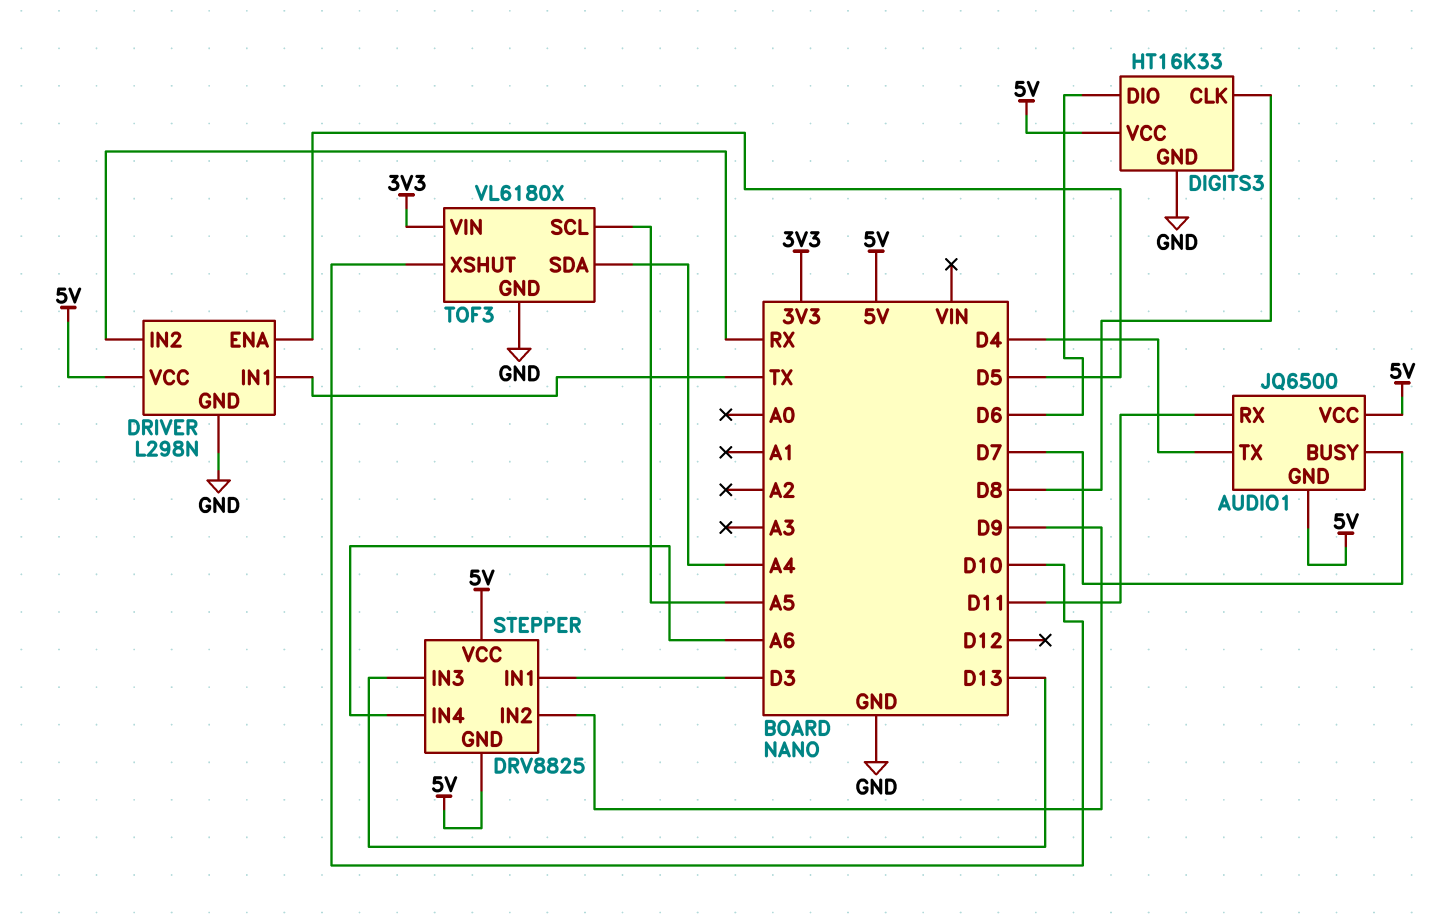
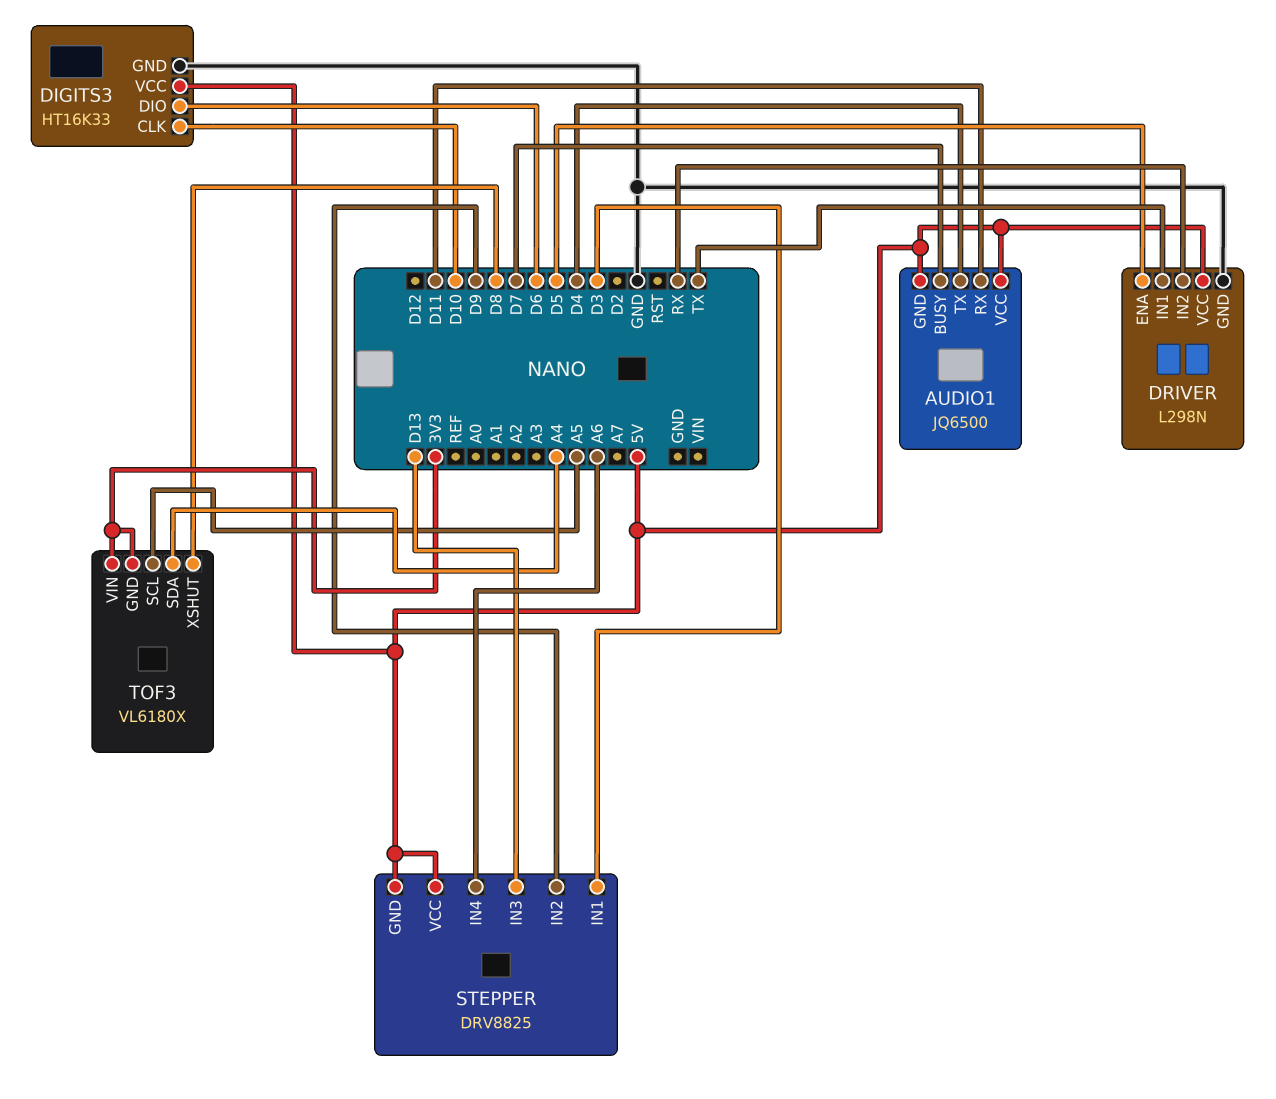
DIGITS3 pin CLK: D8 -> D10
TOF3 pin GND: GND -> 3V3
TOF3 pin XSHUT: D10 -> D8

